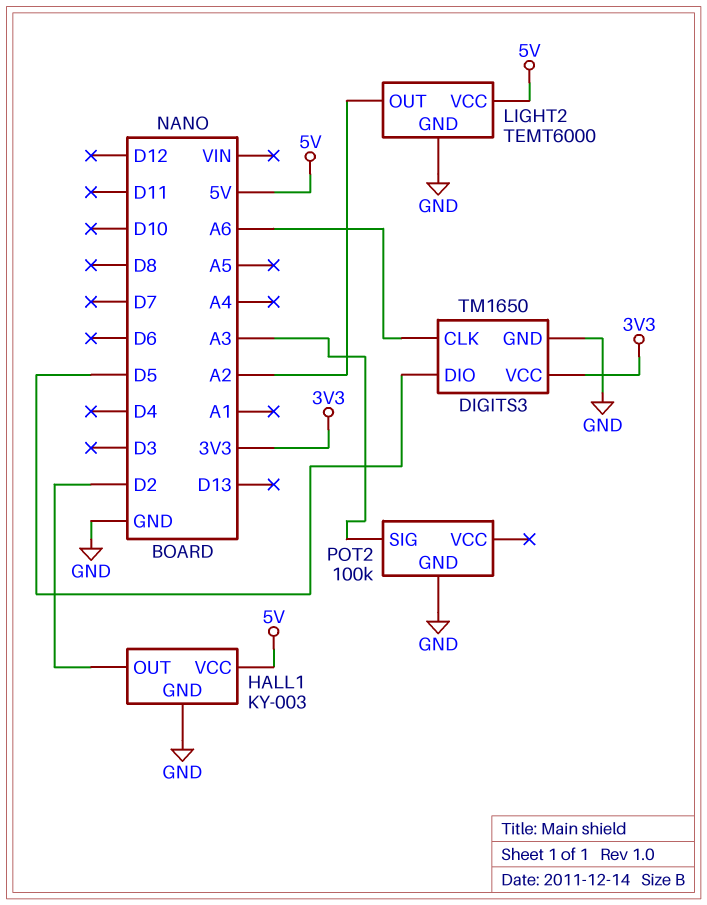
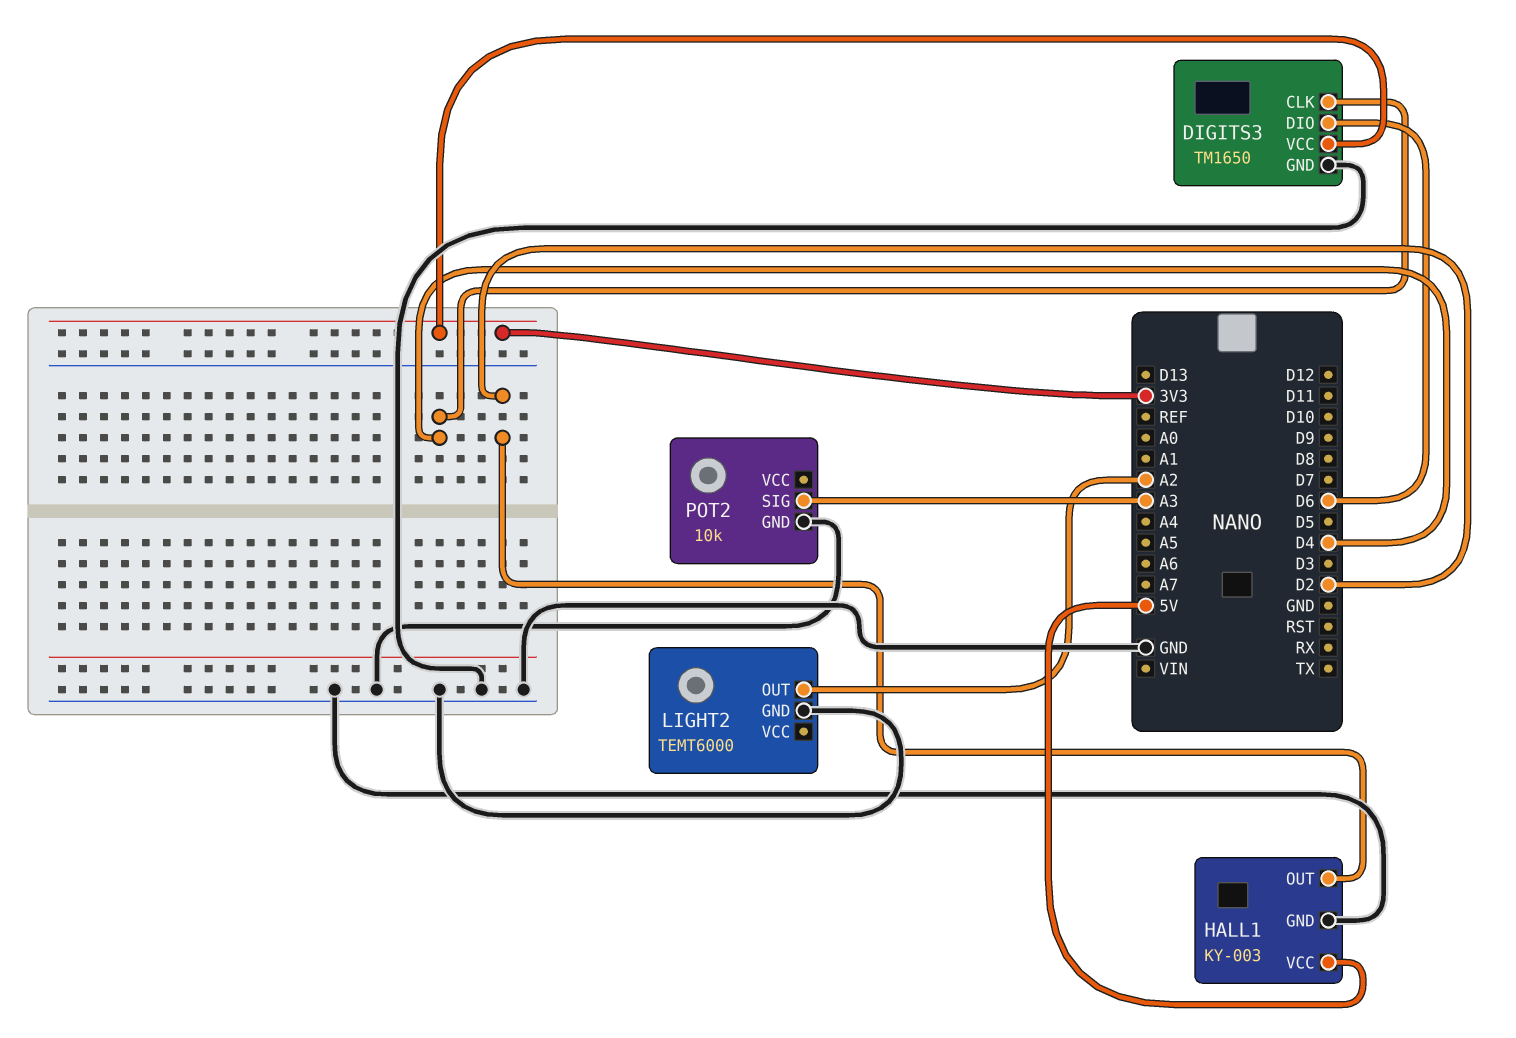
DIGITS3 pin CLK: A6 -> D4
DIGITS3 pin DIO: D5 -> D6
LIGHT2 pin VCC: 5V -> none
POT2: 100k -> 10k

